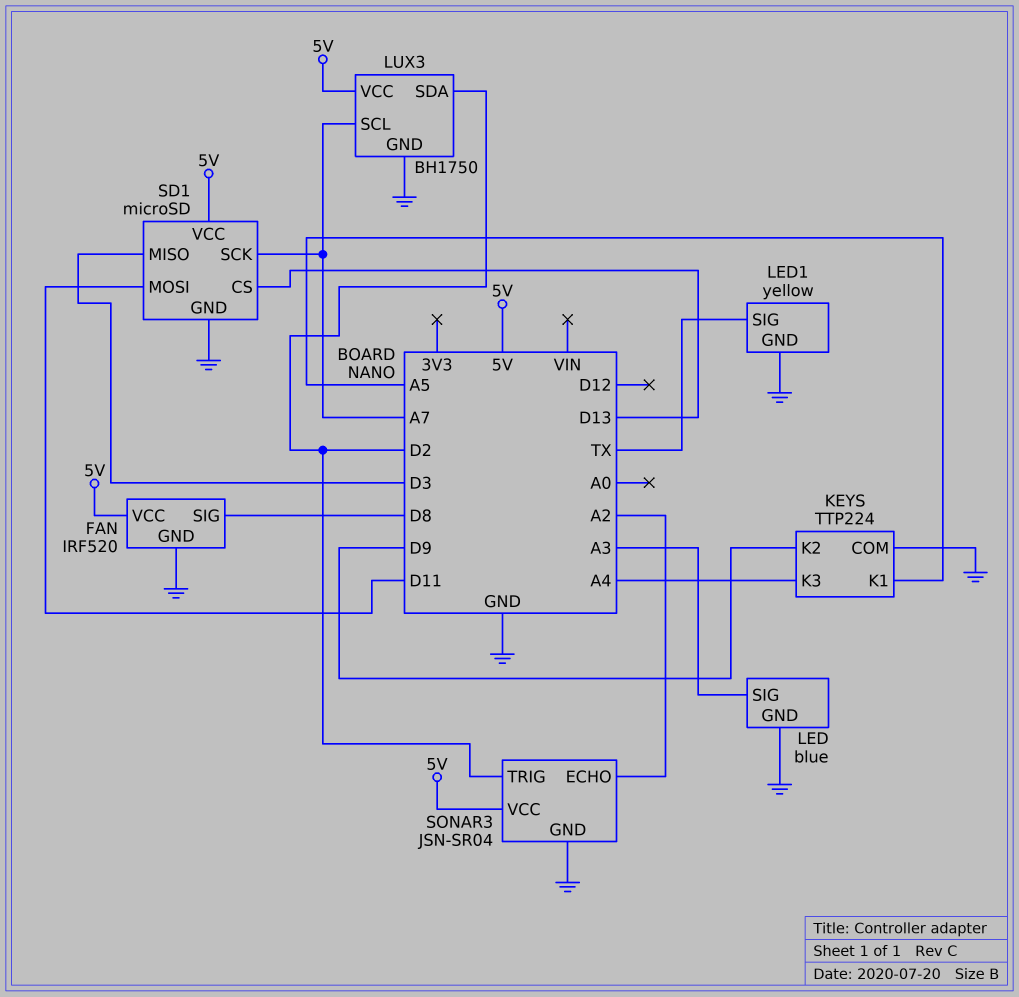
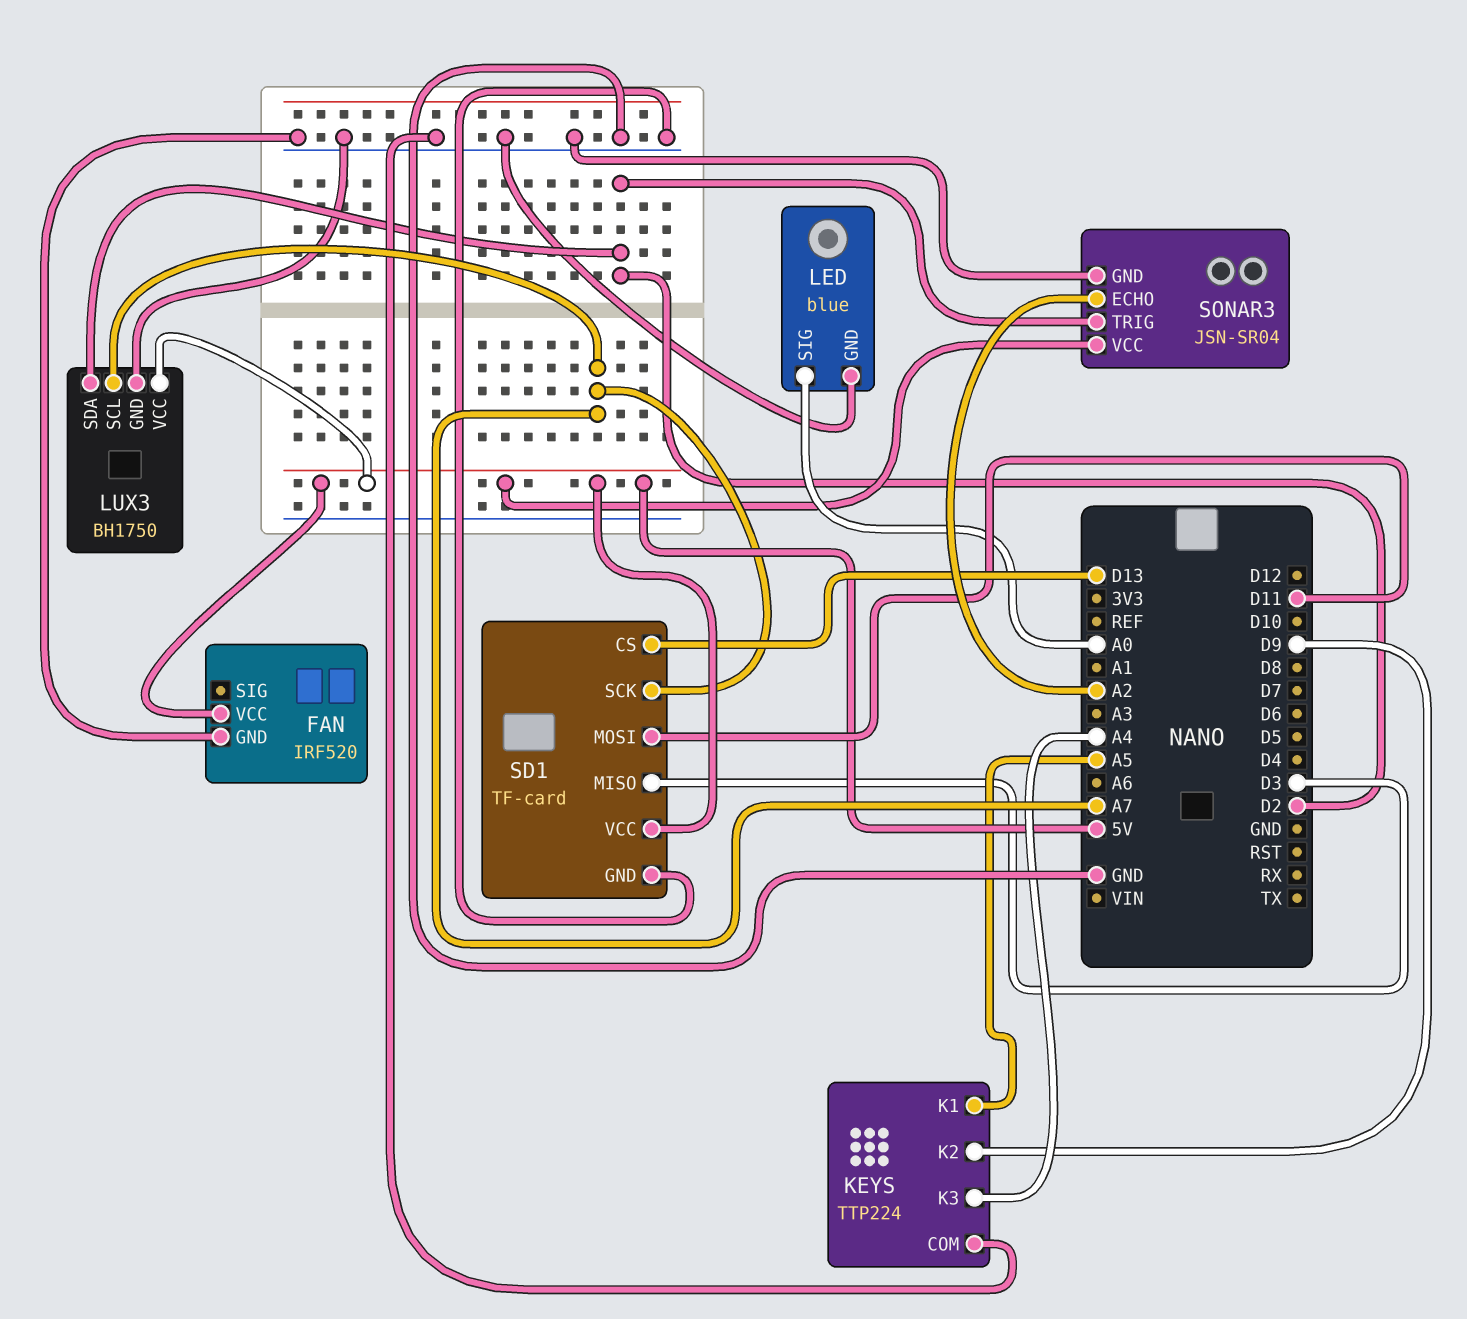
FAN pin SIG: D8 -> none
LED pin SIG: A3 -> A0
LED1: yellow -> none
LED1 pin GND: GND -> none
LED1 pin SIG: TX -> none
SD1: microSD -> TF-card

